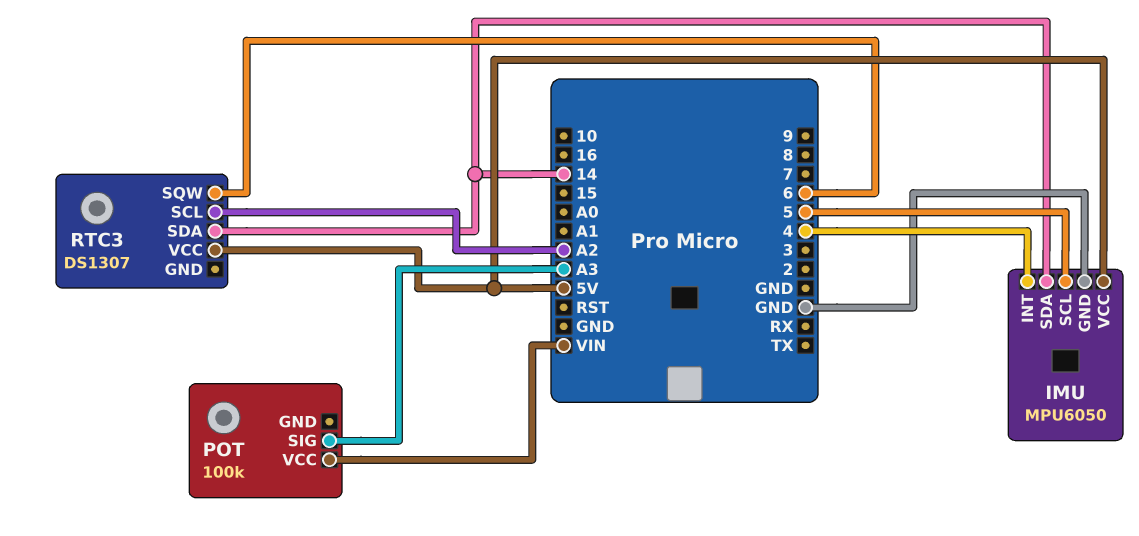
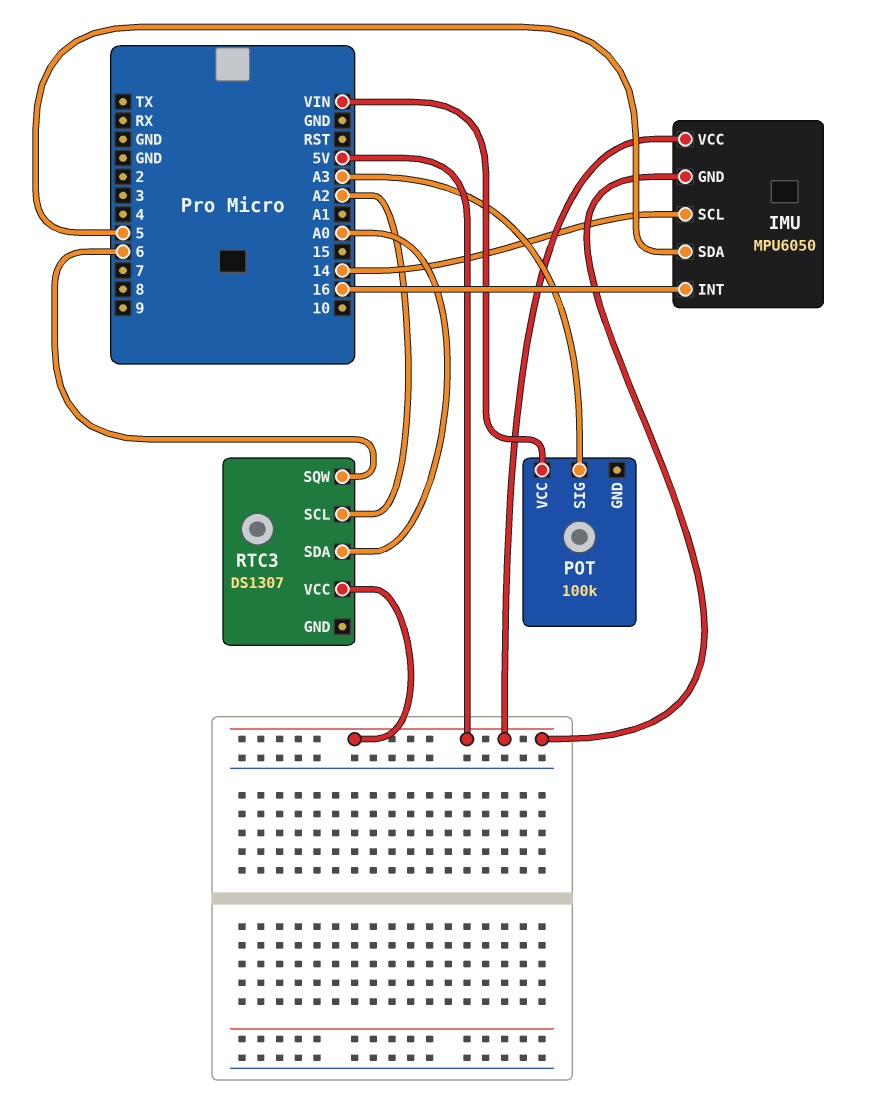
IMU pin GND: GND -> 5V
IMU pin INT: 4 -> 16
IMU pin SCL: 5 -> 14
IMU pin SDA: 14 -> 5
RTC3 pin SDA: 14 -> A0

